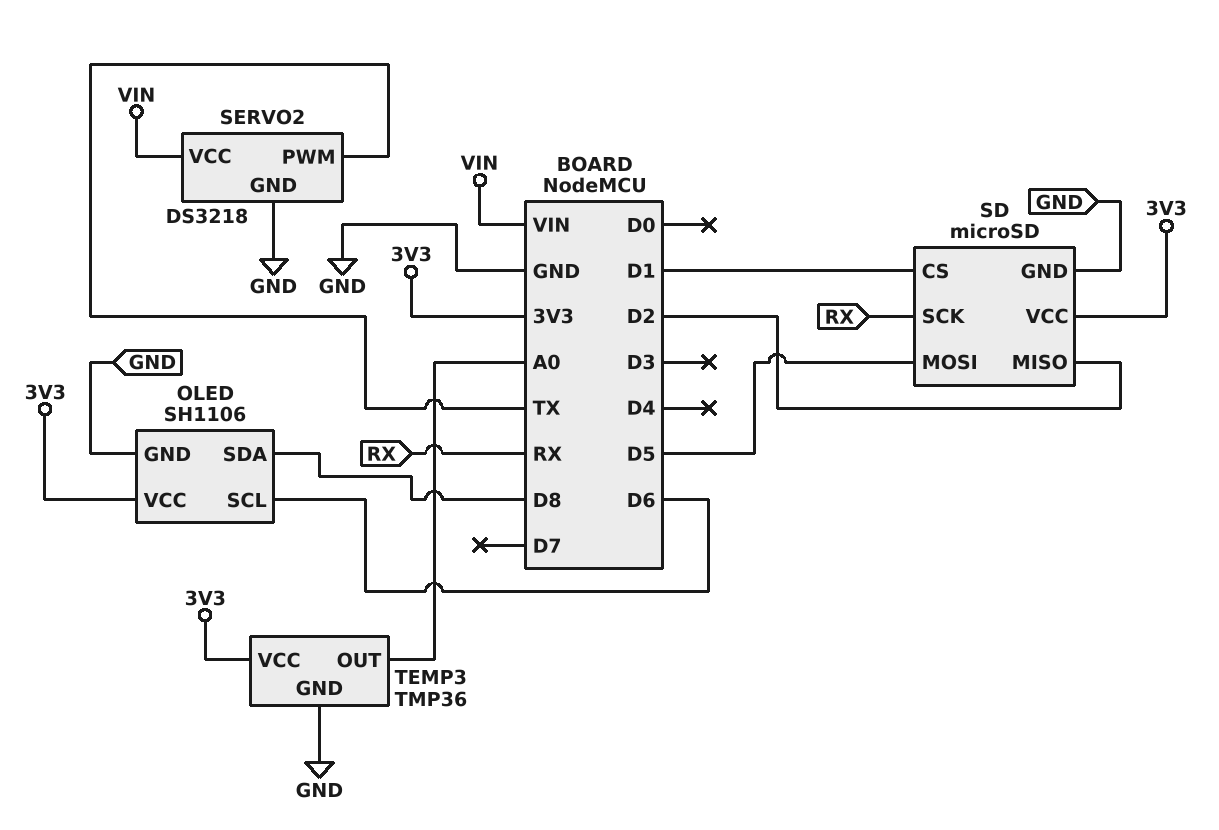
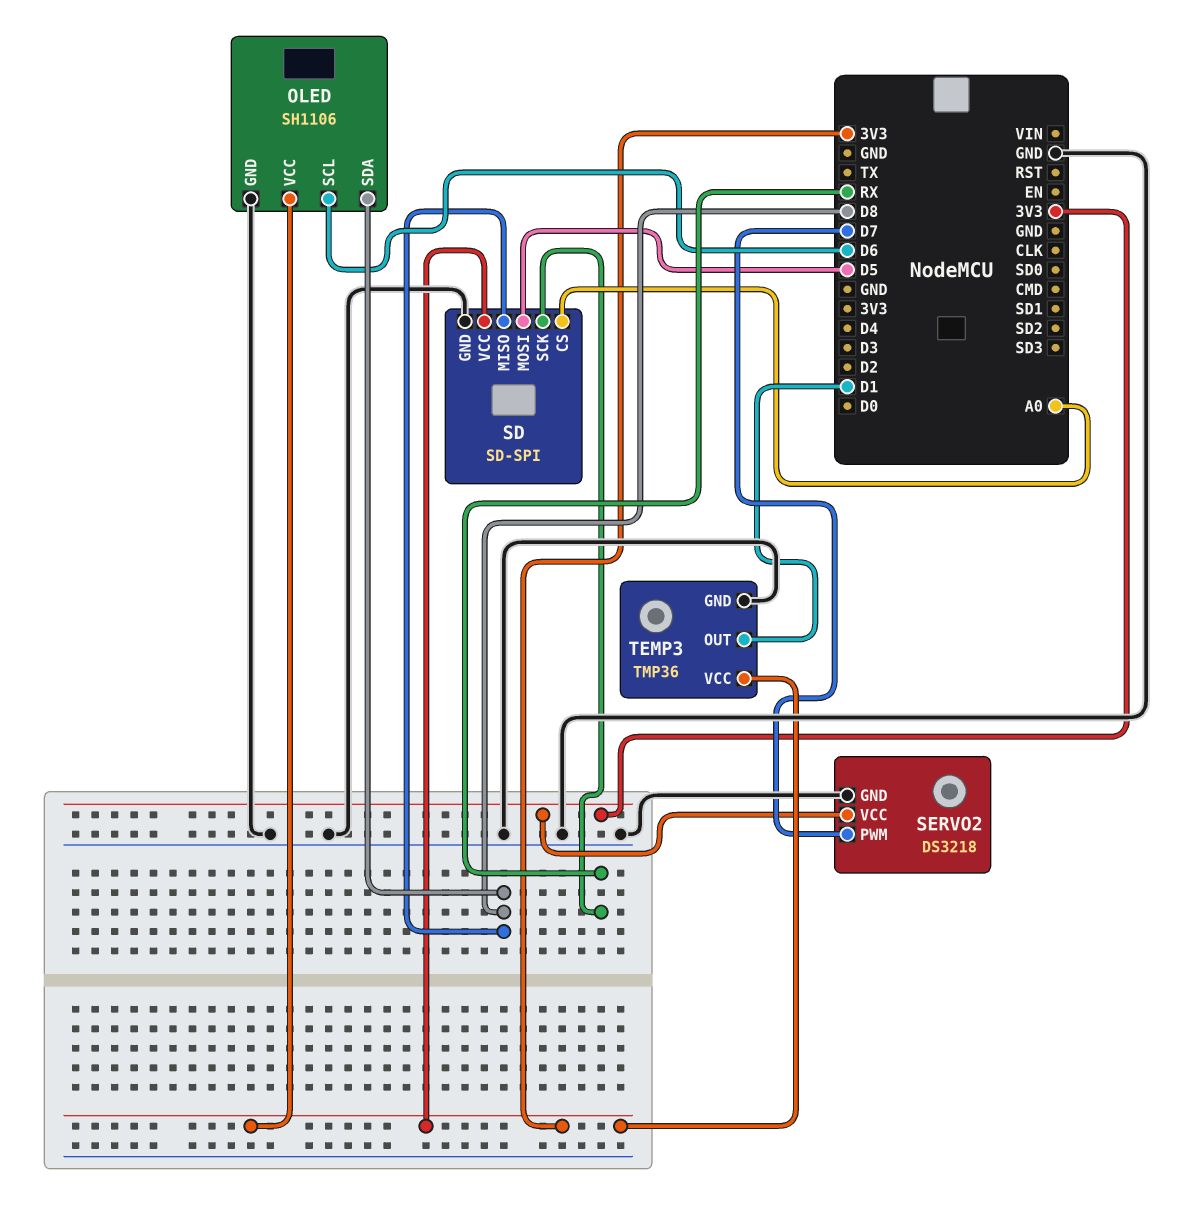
SD: microSD -> SD-SPI
SD pin CS: D1 -> A0
SD pin MISO: D2 -> D8
SERVO2 pin PWM: TX -> D7
SERVO2 pin VCC: VIN -> 3V3
TEMP3 pin OUT: A0 -> D1

